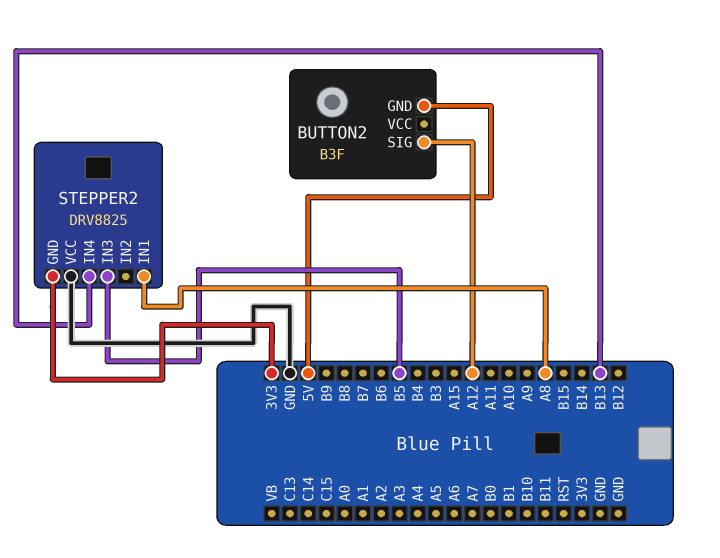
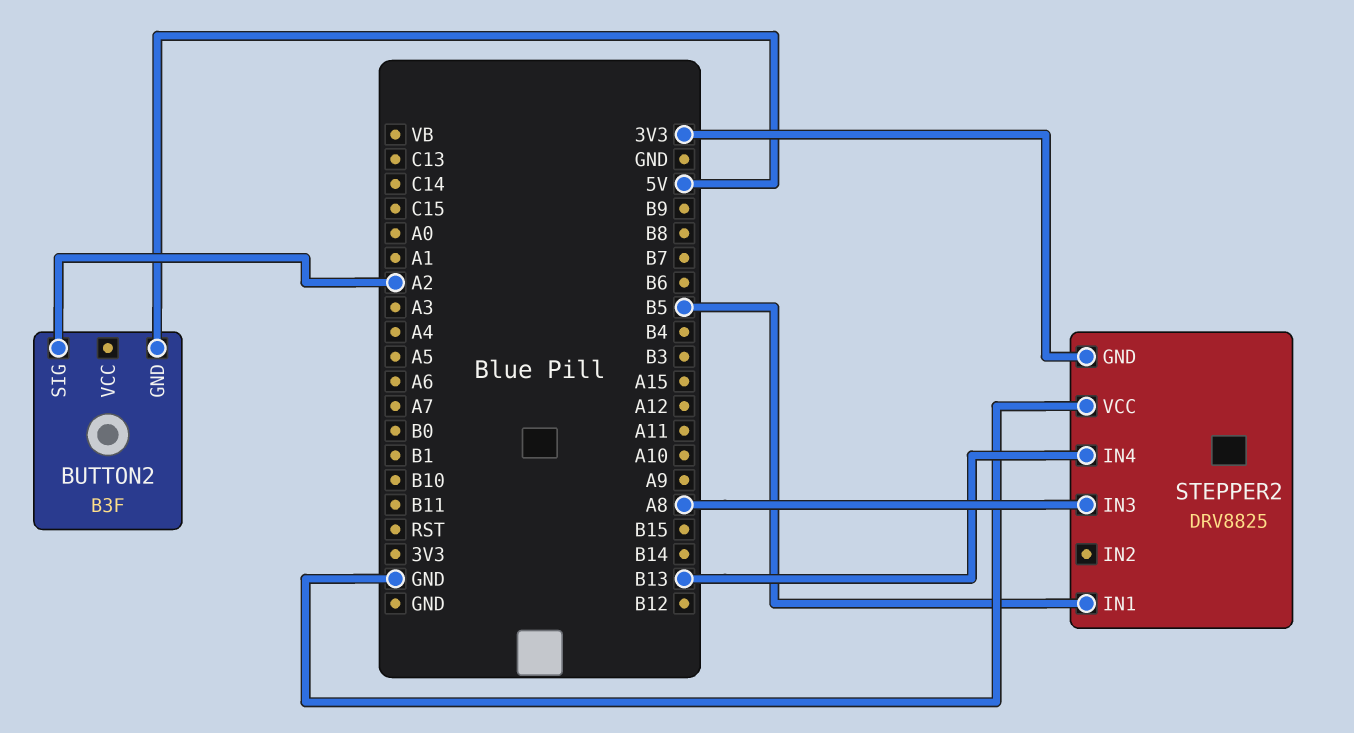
BUTTON2 pin SIG: A12 -> A2
STEPPER2 pin IN1: A8 -> B5
STEPPER2 pin IN3: B5 -> A8

